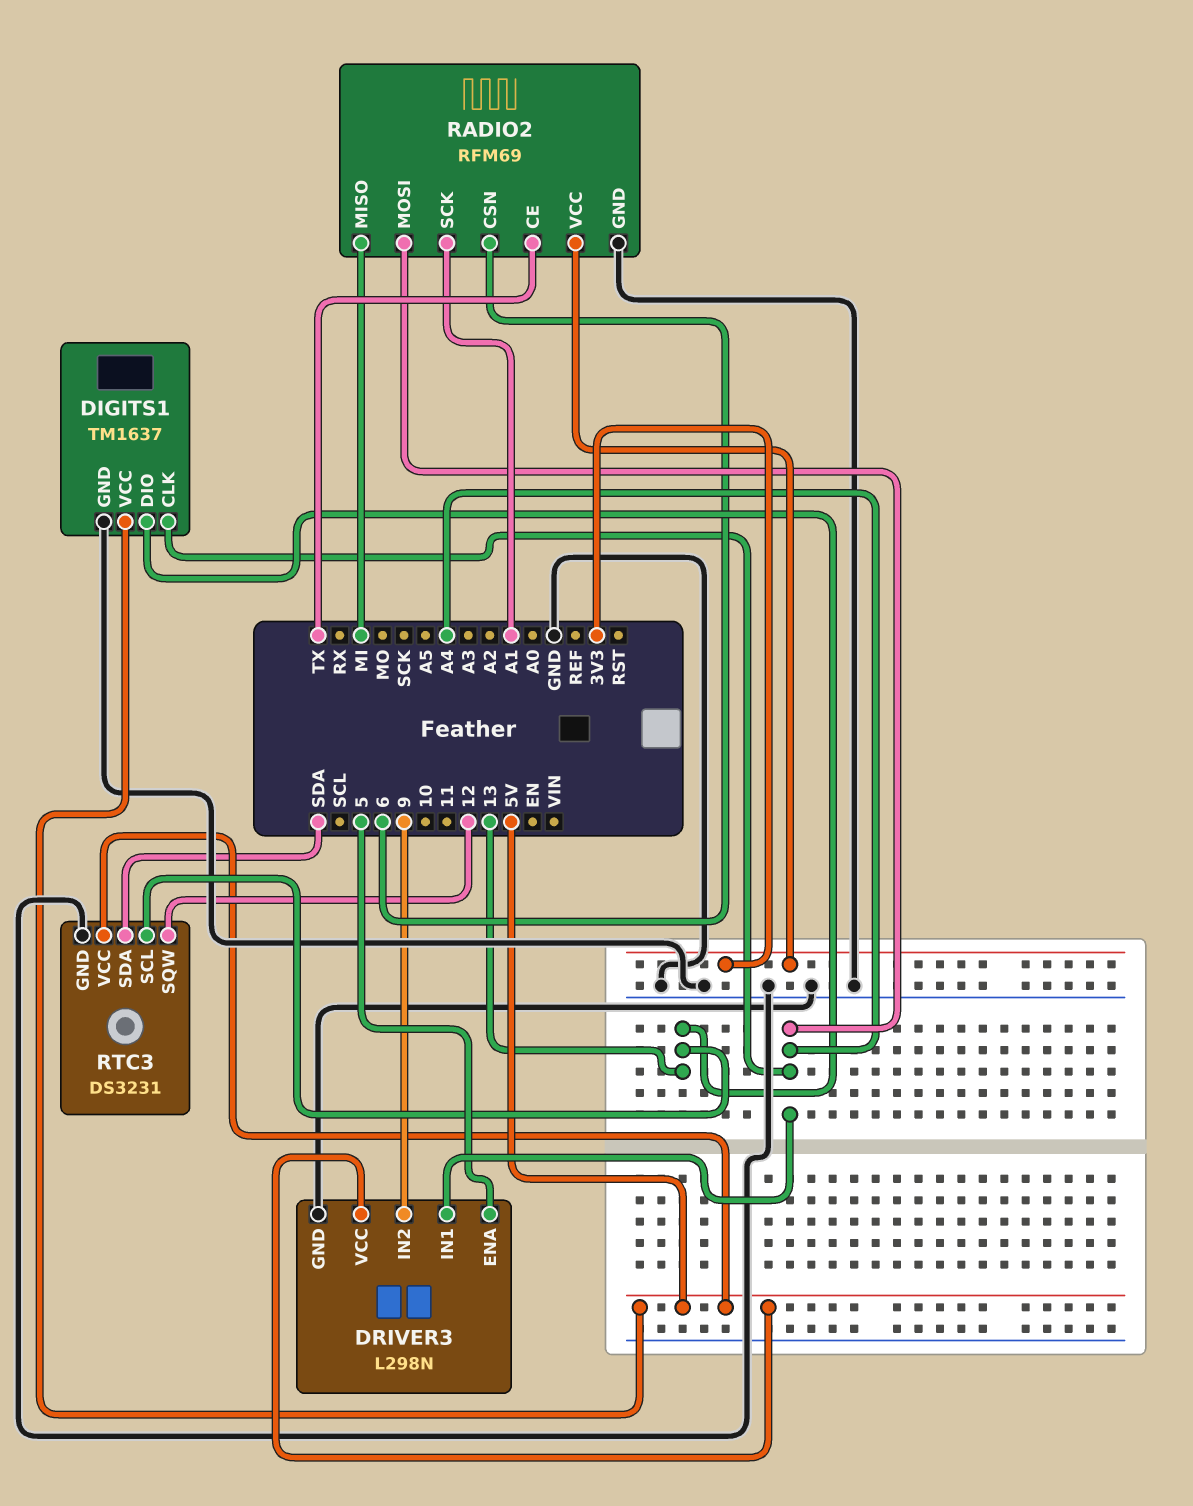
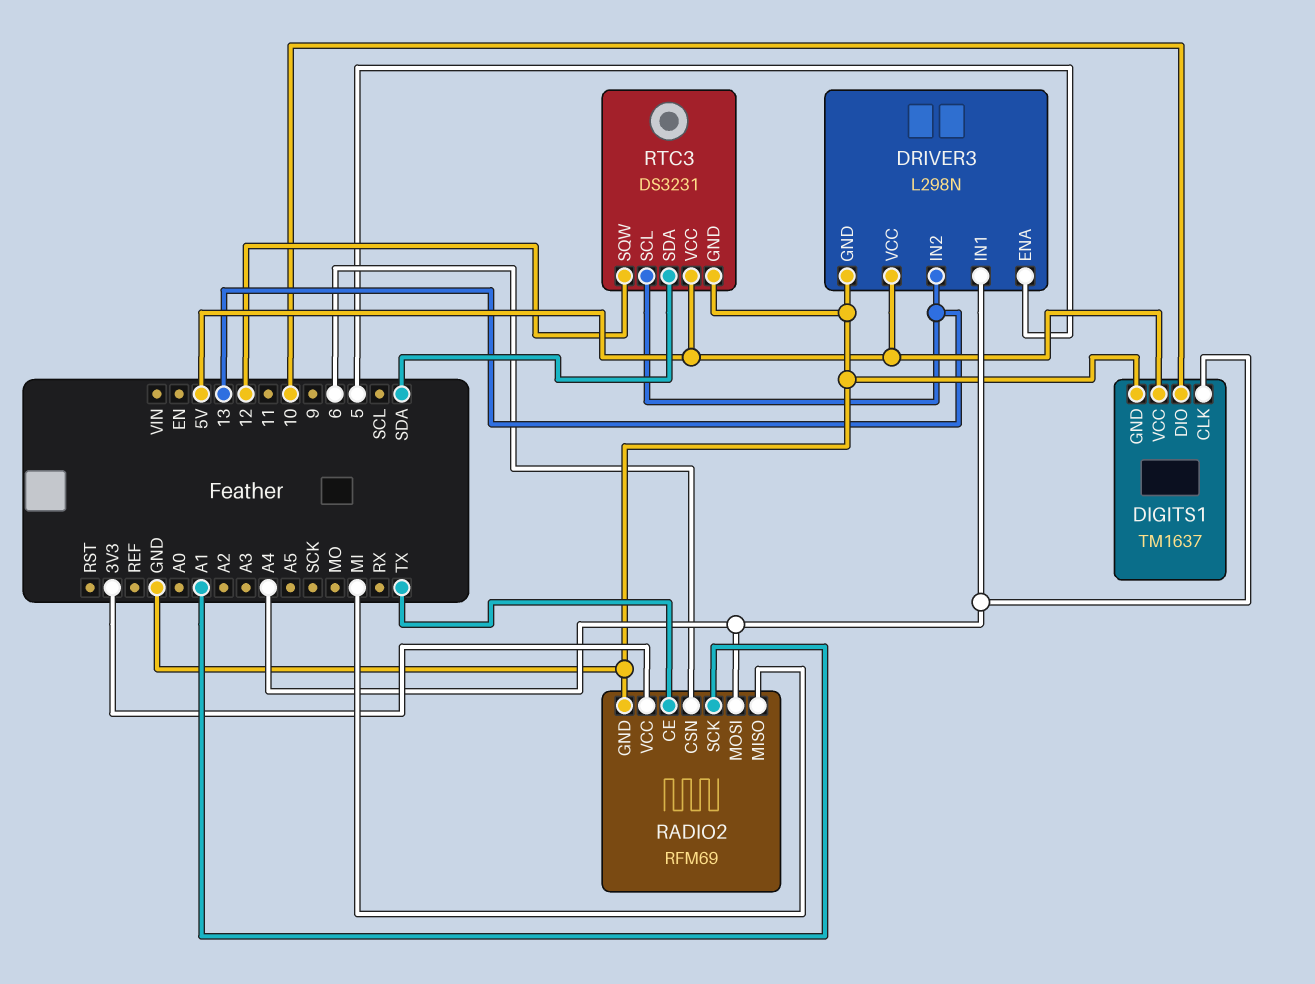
DIGITS1 pin DIO: 13 -> 10
DRIVER3 pin IN2: 9 -> 13

